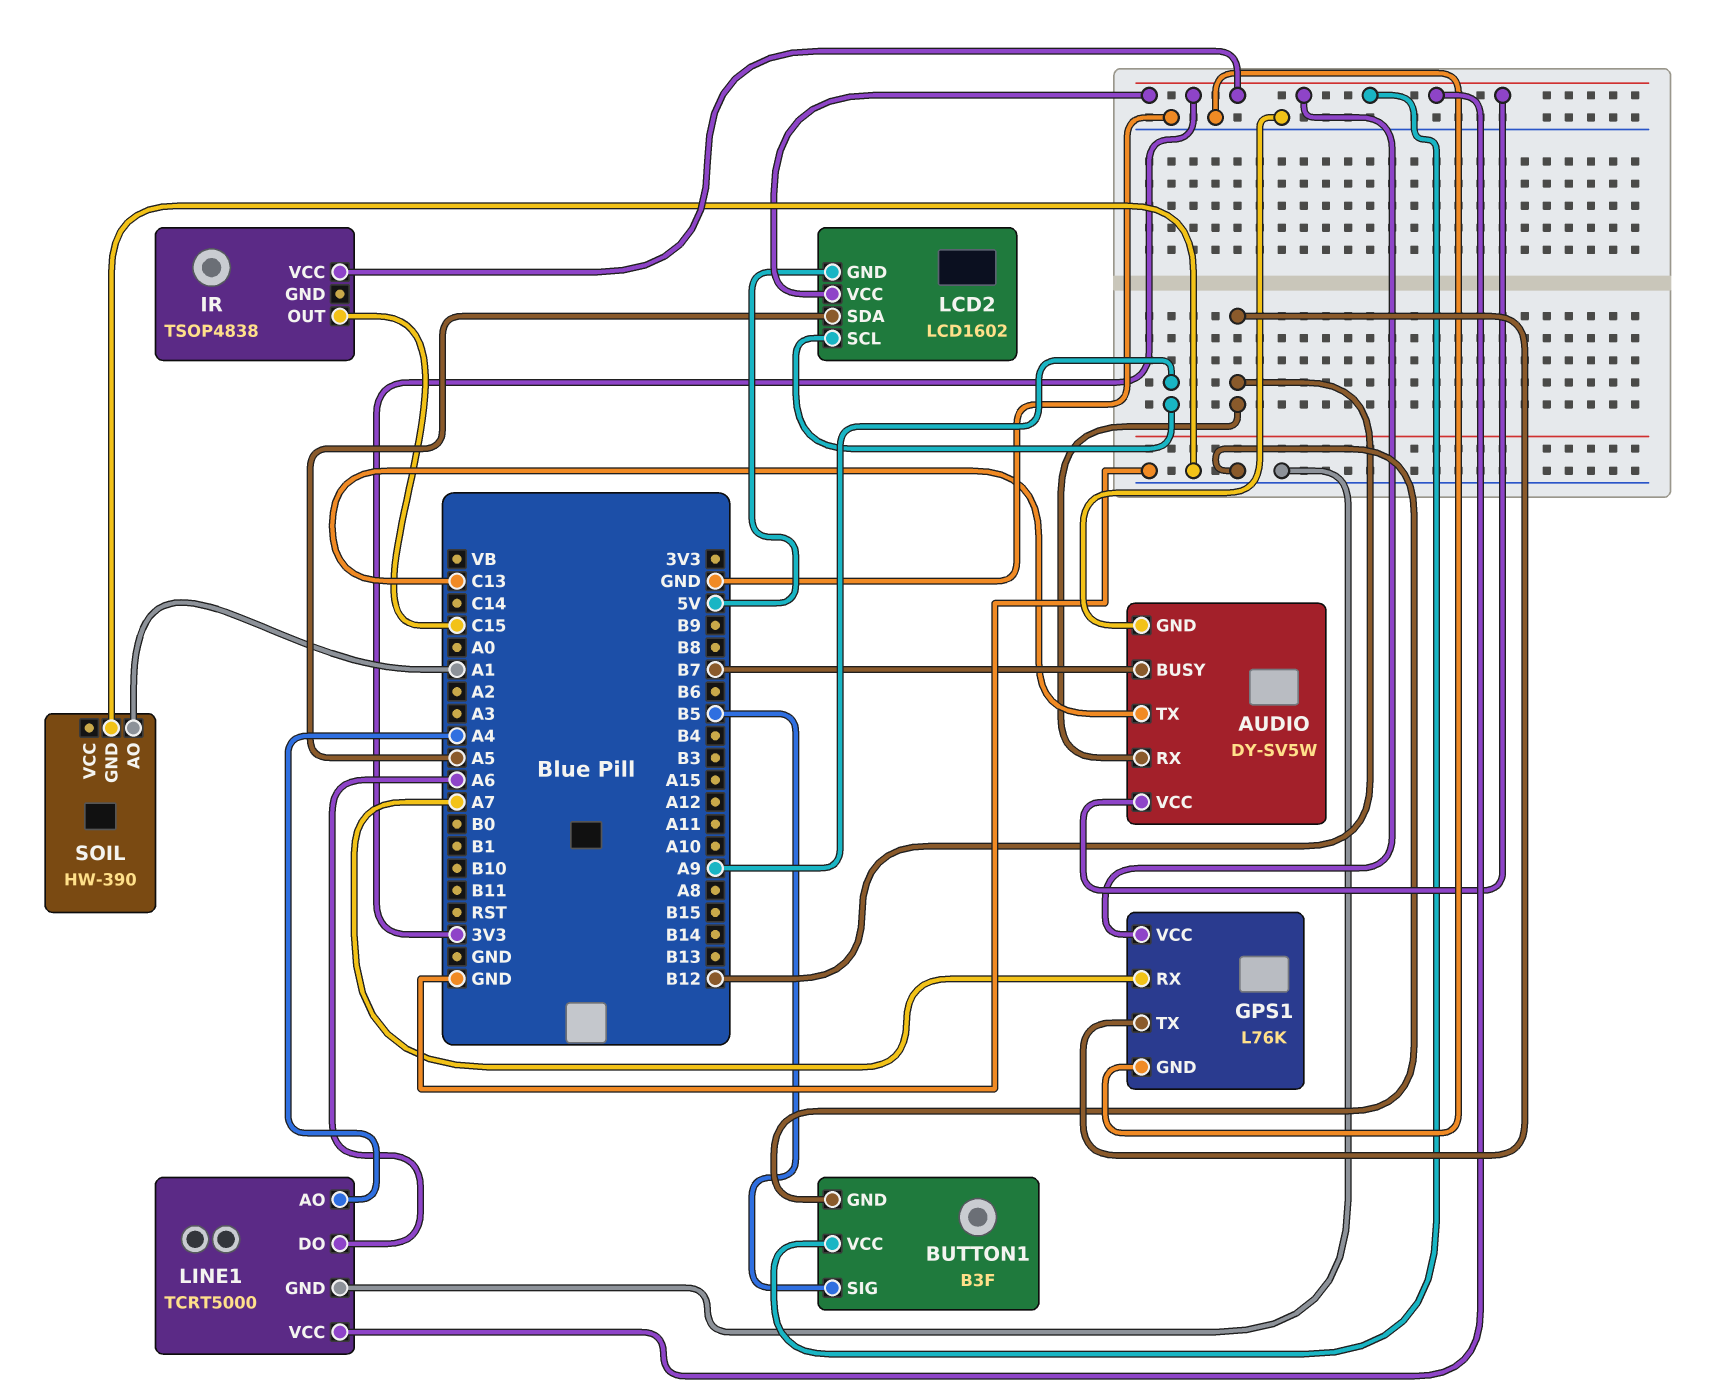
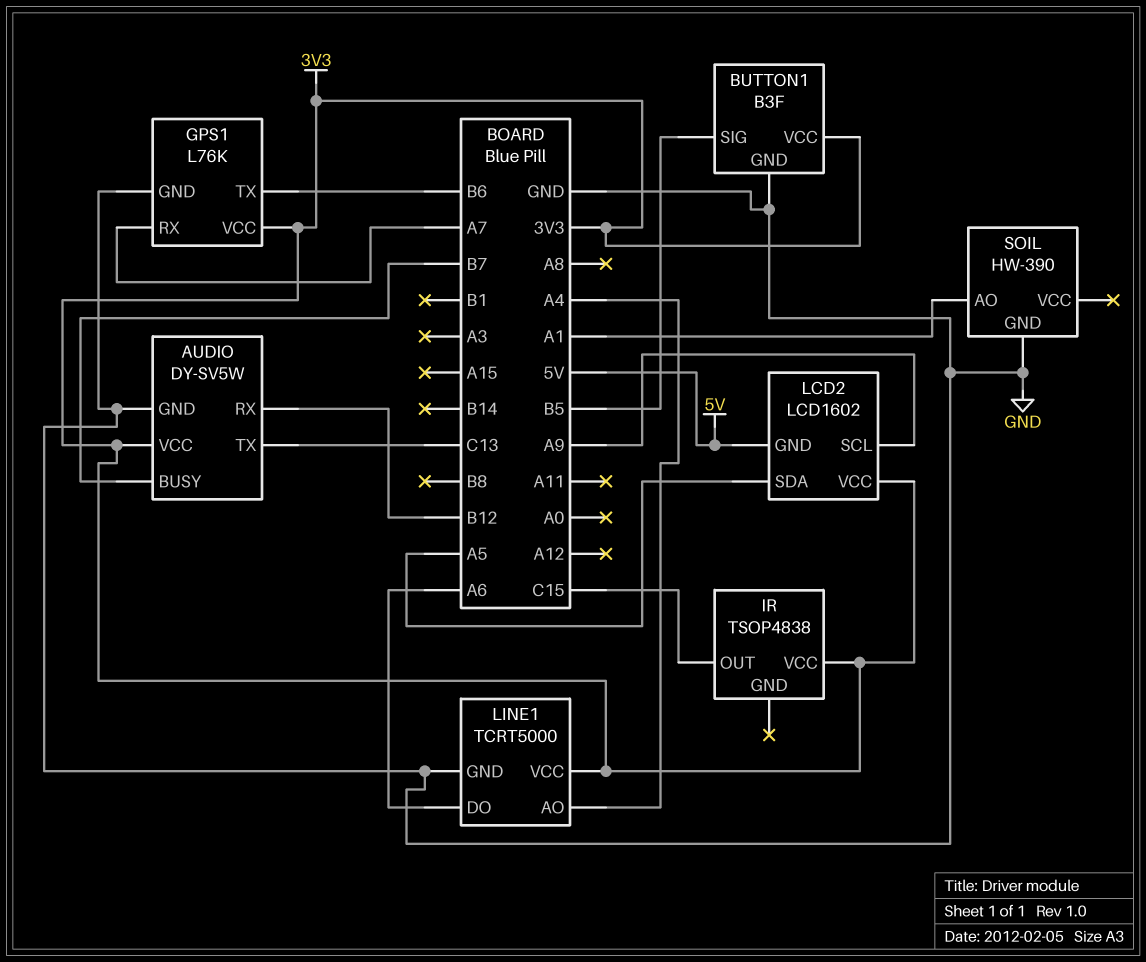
GPS1 pin TX: B12 -> B6

